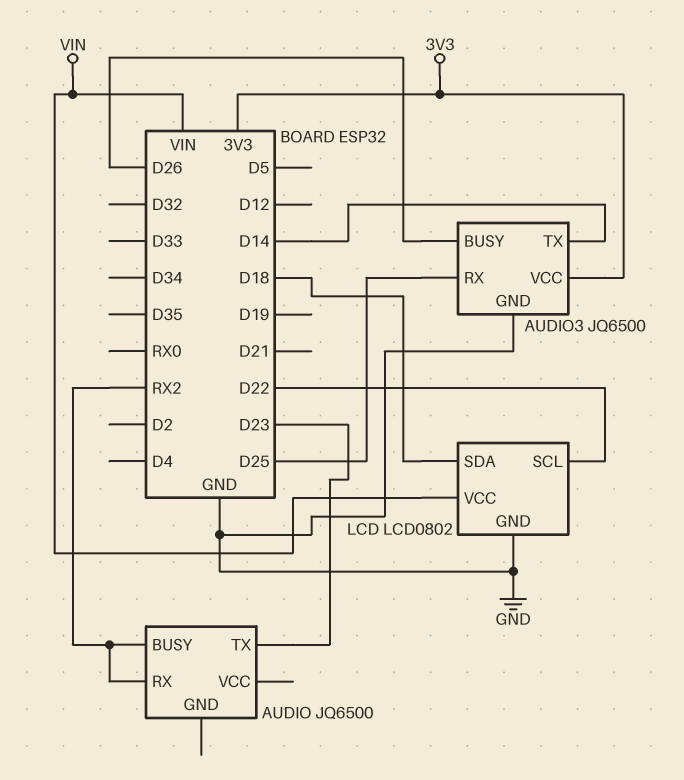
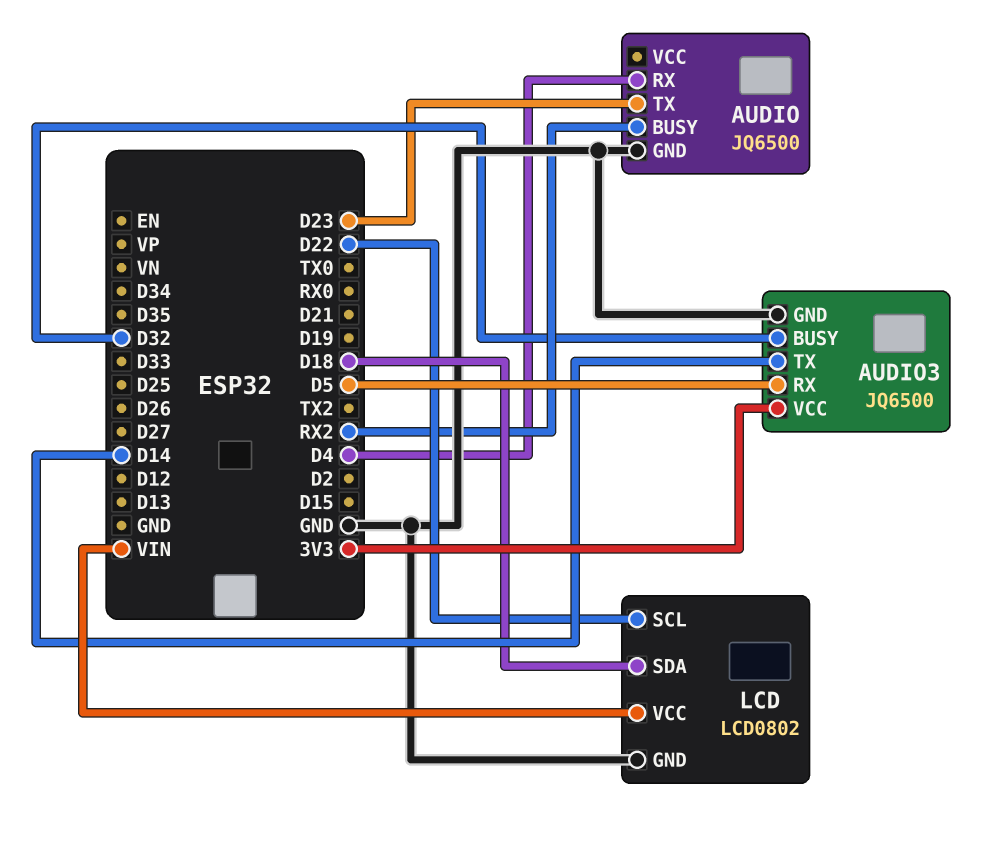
AUDIO pin GND: none -> GND
AUDIO pin RX: RX2 -> D4
AUDIO3 pin BUSY: D26 -> D32
AUDIO3 pin RX: D25 -> D5

